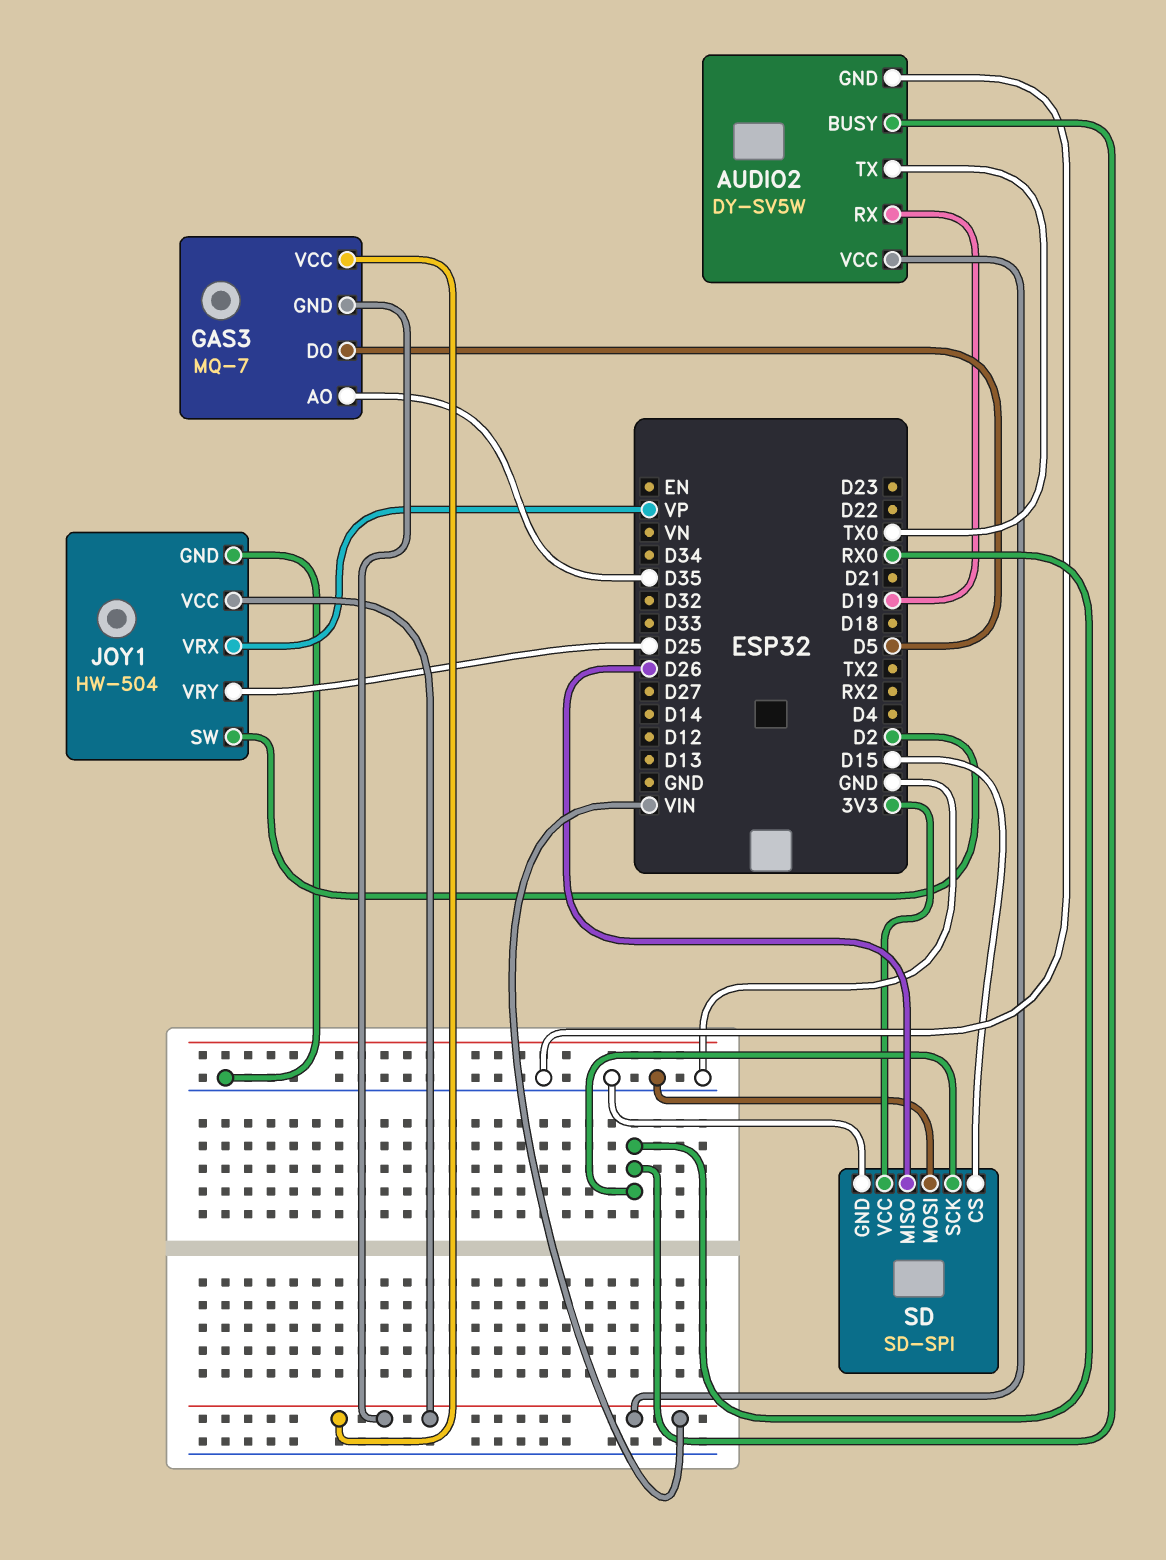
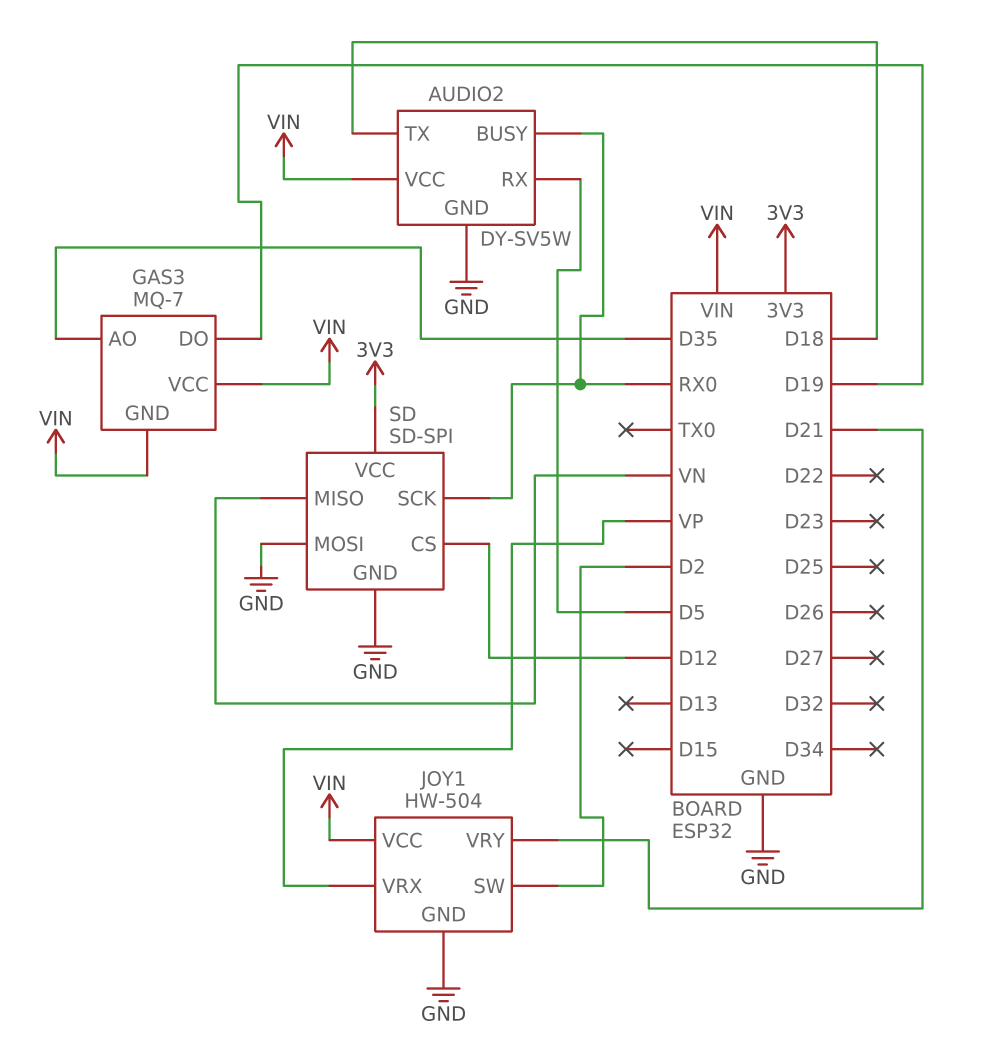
AUDIO2 pin RX: D19 -> D5
AUDIO2 pin TX: TX0 -> D18
GAS3 pin DO: D5 -> D19
JOY1 pin VRY: D25 -> D21
SD pin CS: D15 -> D12
SD pin MISO: D26 -> VN

